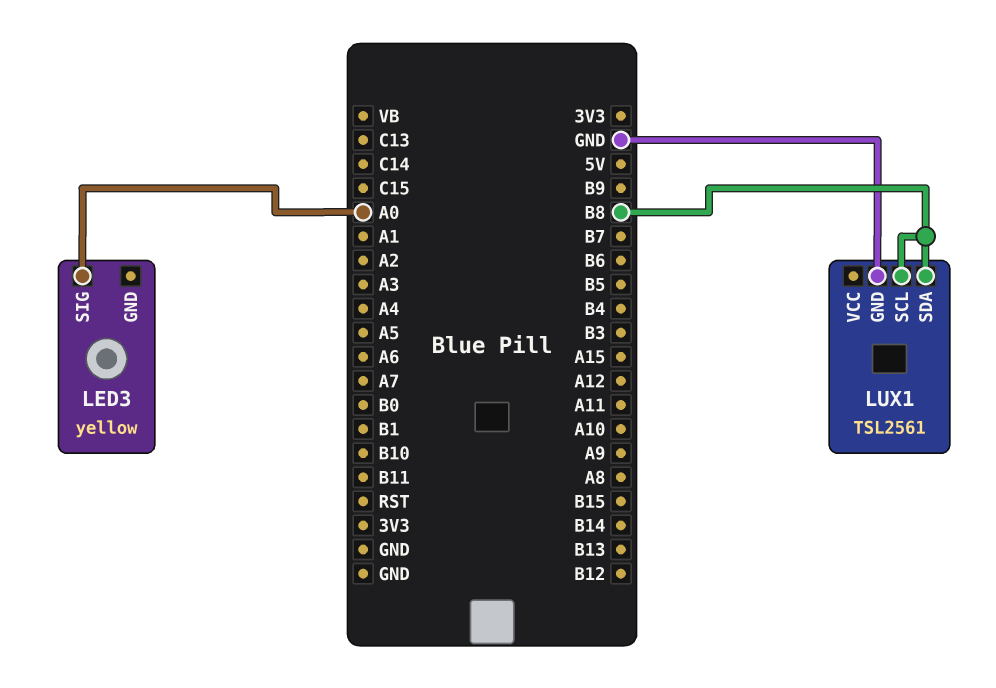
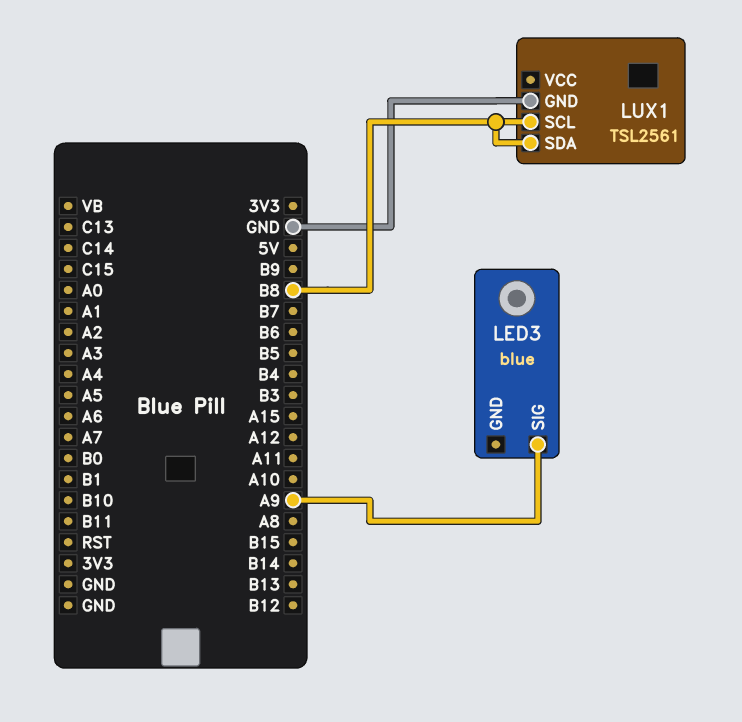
LED3: yellow -> blue
LED3 pin SIG: A0 -> A9

